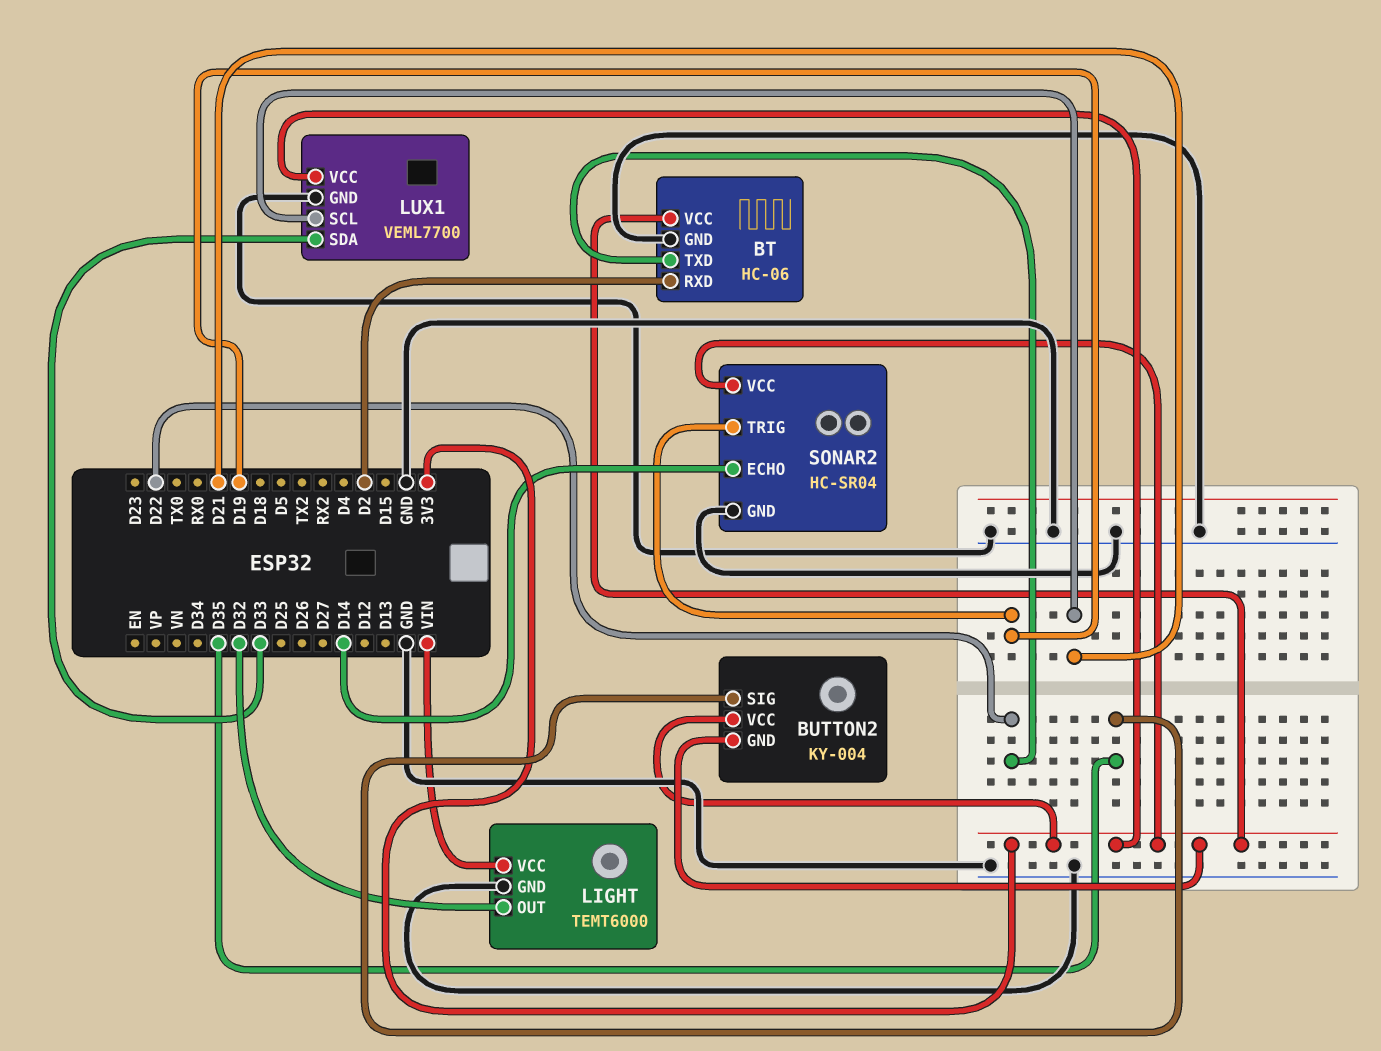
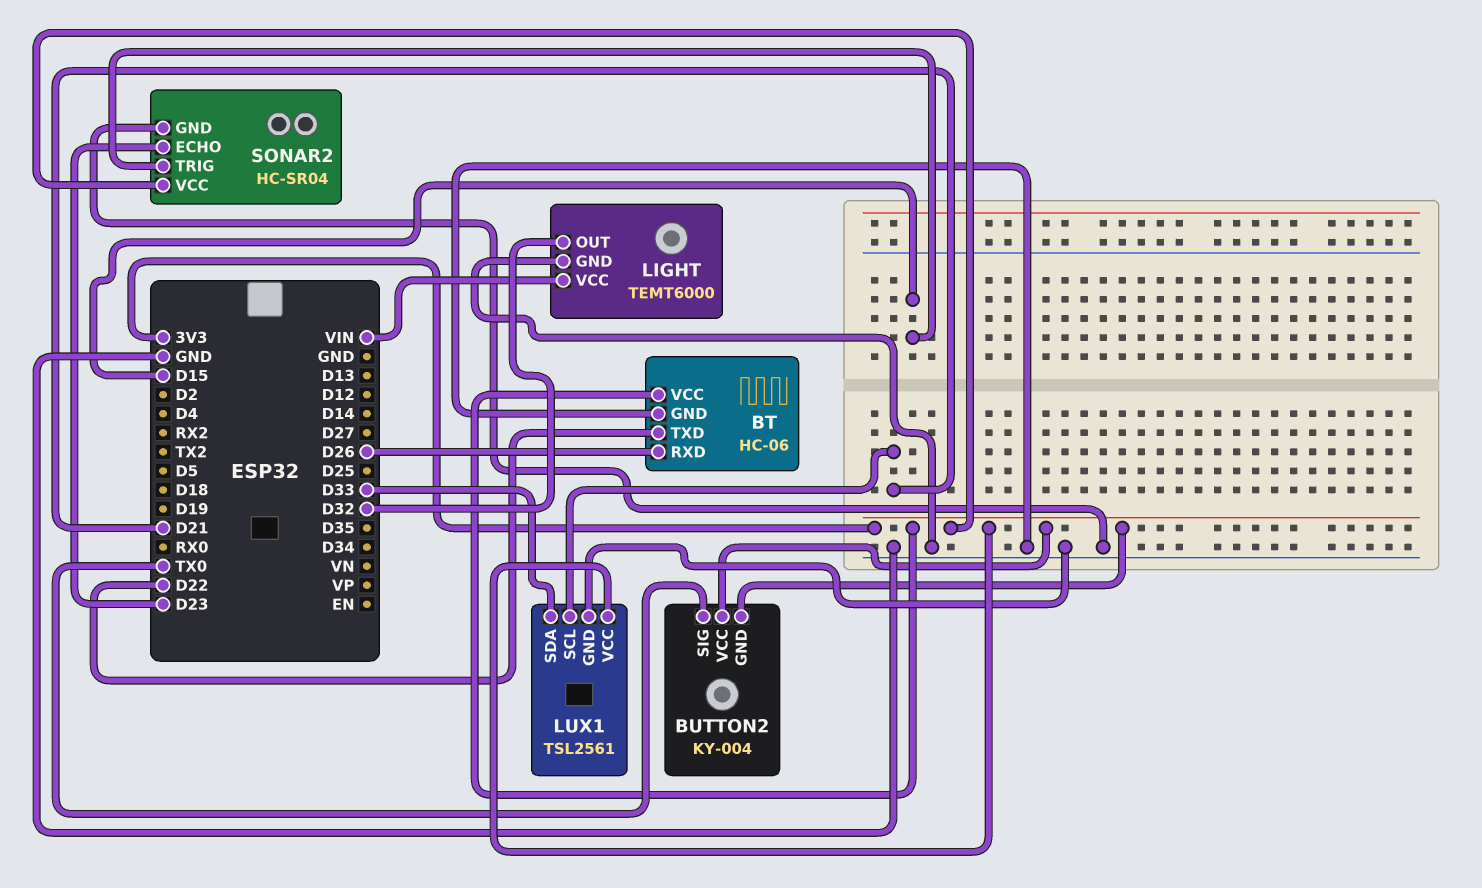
BT pin RXD: D2 -> D26
BUTTON2 pin SIG: D35 -> TX0
LUX1: VEML7700 -> TSL2561
SONAR2 pin ECHO: D14 -> D23
SONAR2 pin TRIG: D19 -> D15

